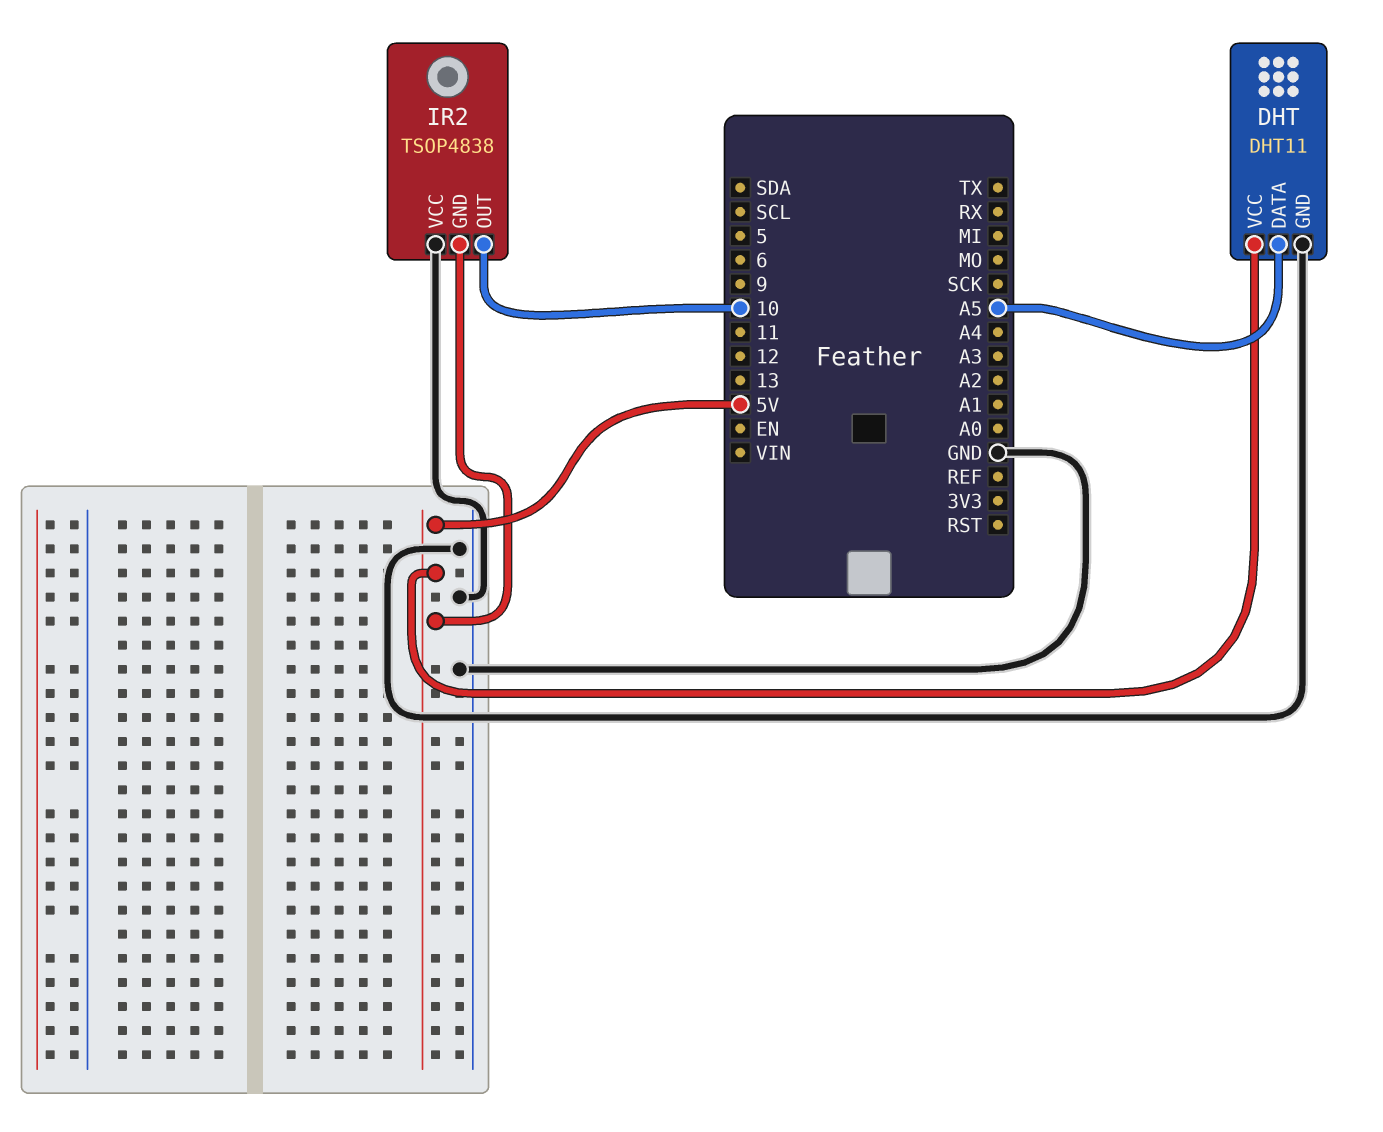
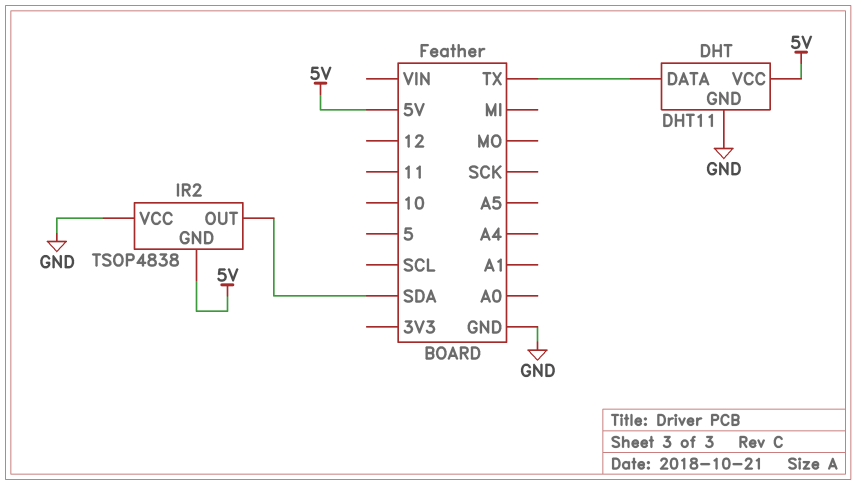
DHT pin DATA: A5 -> TX
IR2 pin OUT: 10 -> SDA

